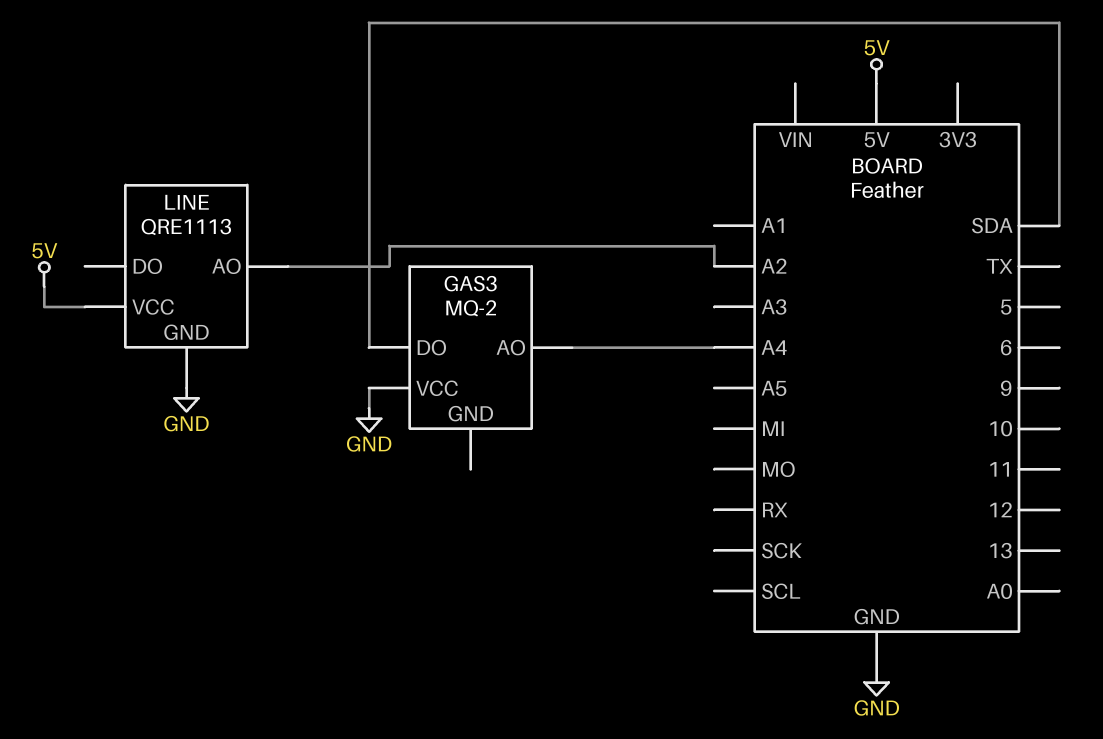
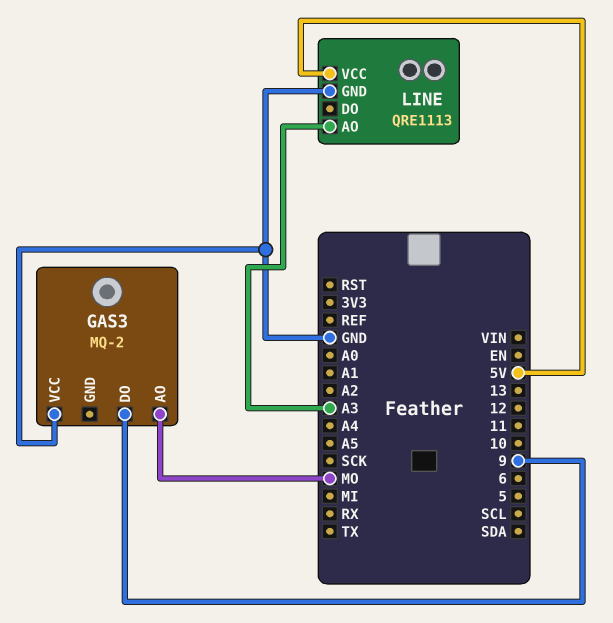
GAS3 pin AO: A4 -> MO
GAS3 pin DO: SDA -> 9
LINE pin AO: A2 -> A3

